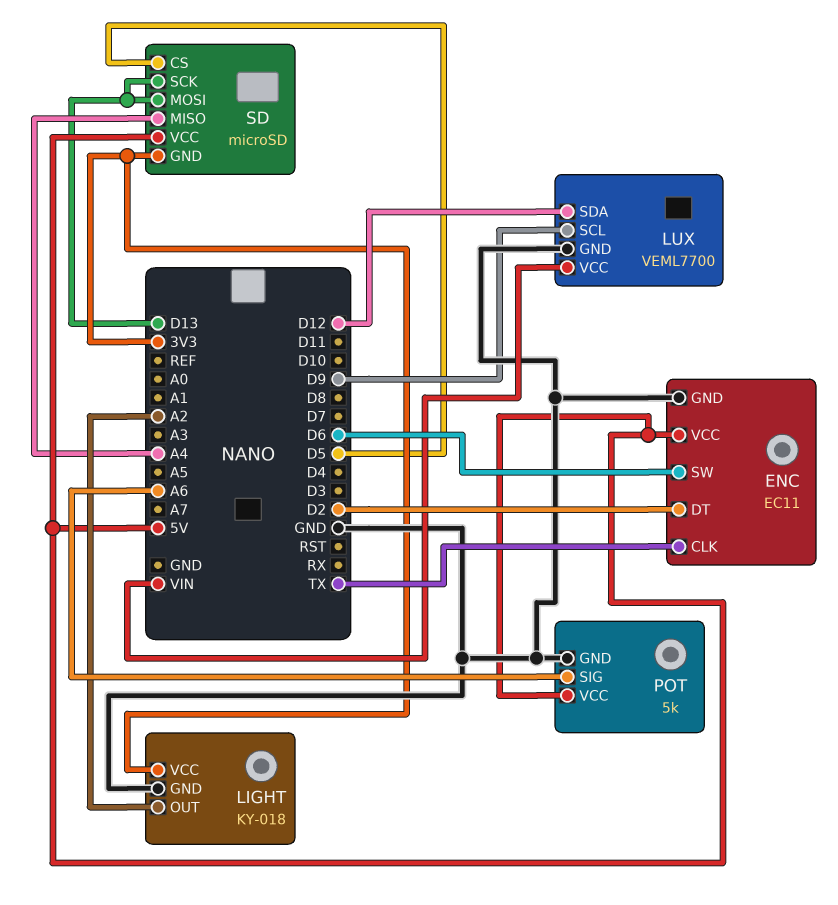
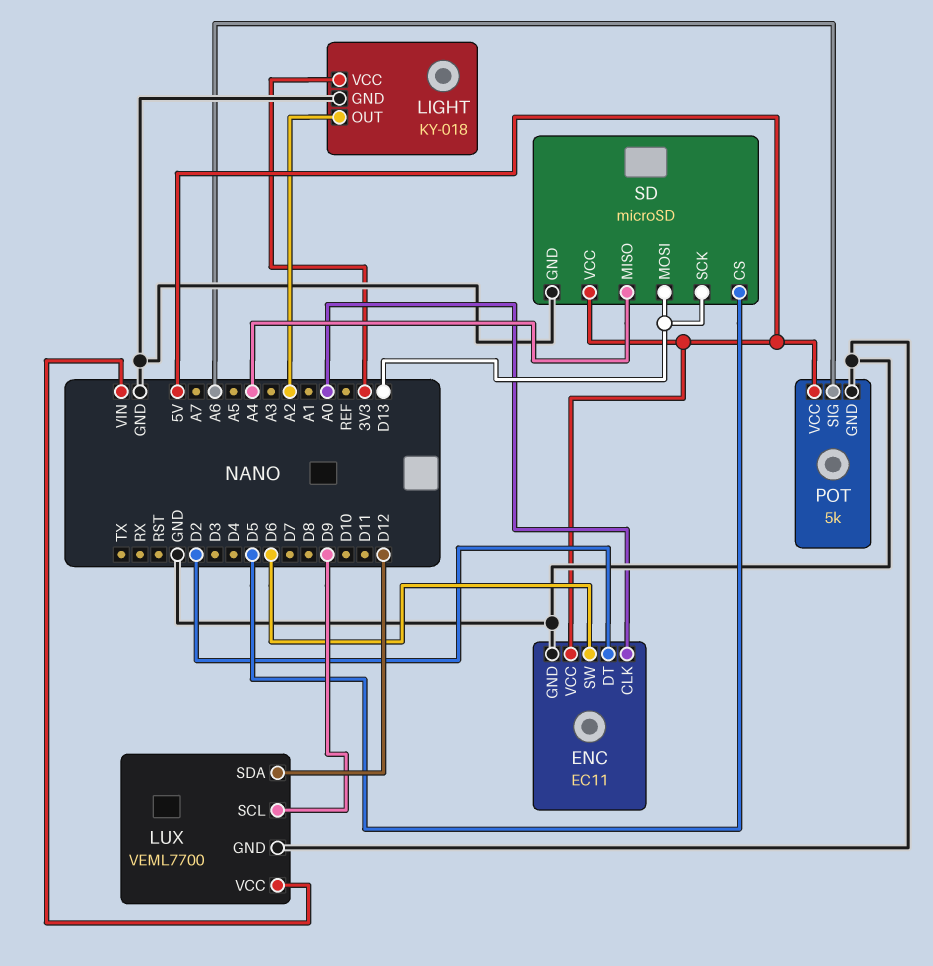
ENC pin CLK: TX -> A0
SD pin GND: 3V3 -> GND

